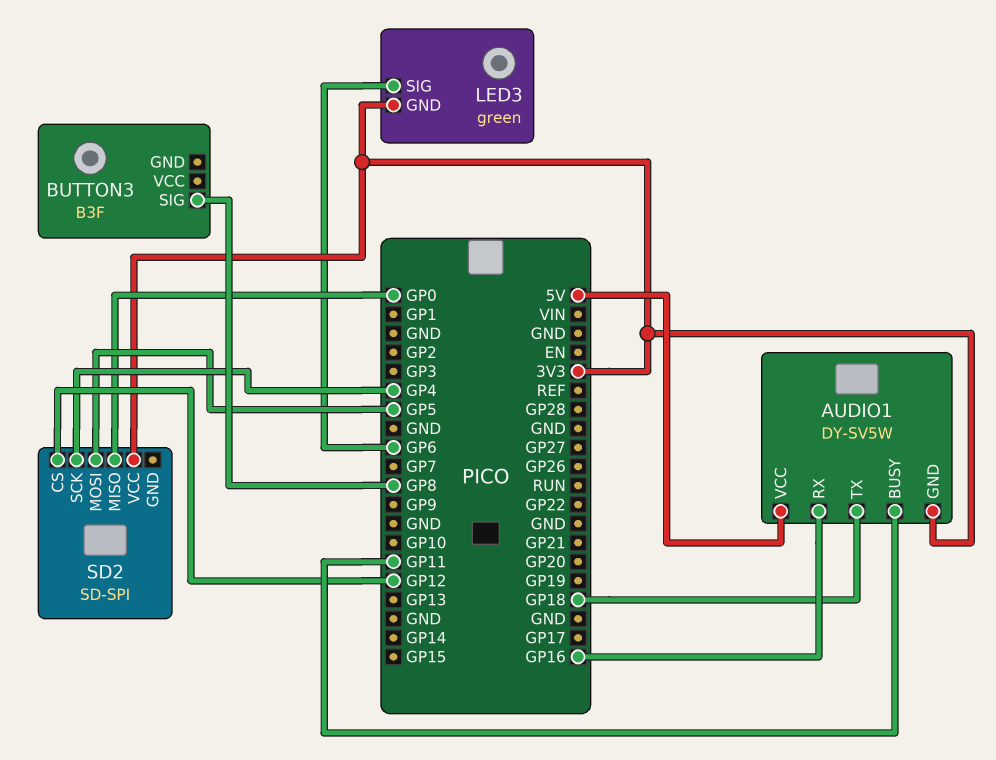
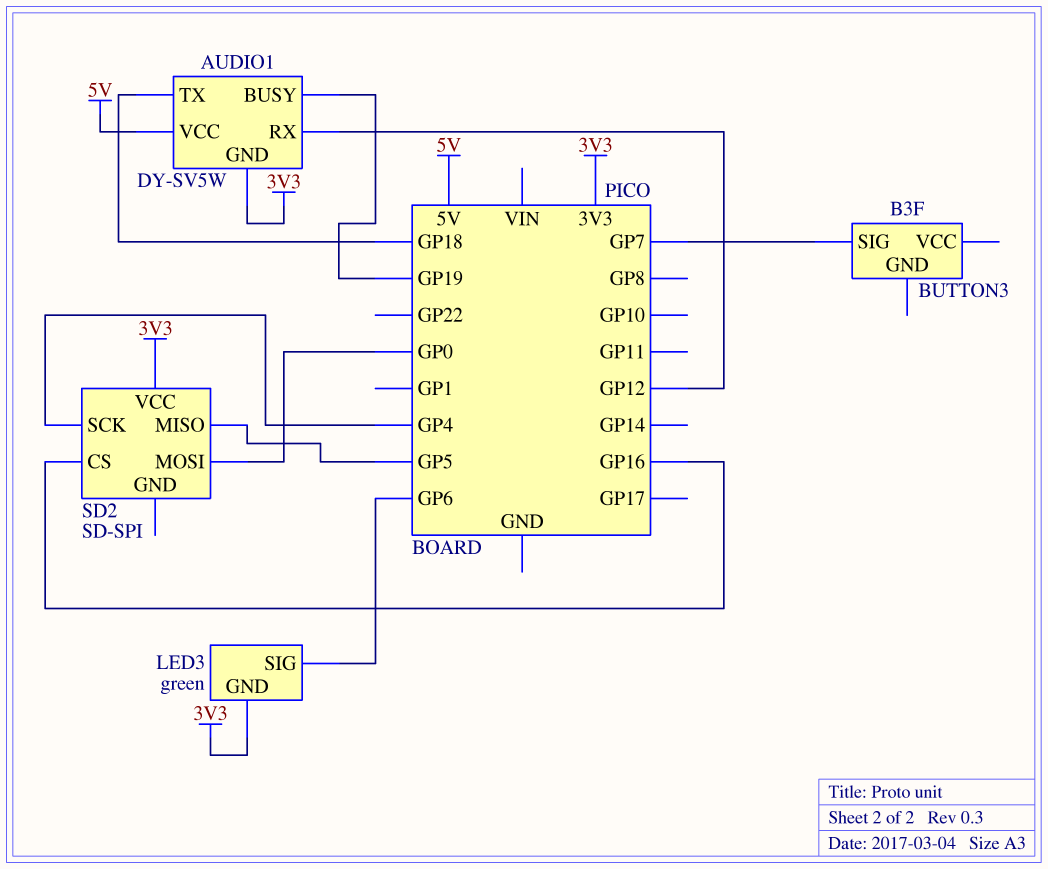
AUDIO1 pin BUSY: GP11 -> GP19
AUDIO1 pin RX: GP16 -> GP12
BUTTON3 pin SIG: GP8 -> GP7
SD2 pin CS: GP12 -> GP16
SD2 pin MISO: GP0 -> GP5
SD2 pin MOSI: GP5 -> GP0

